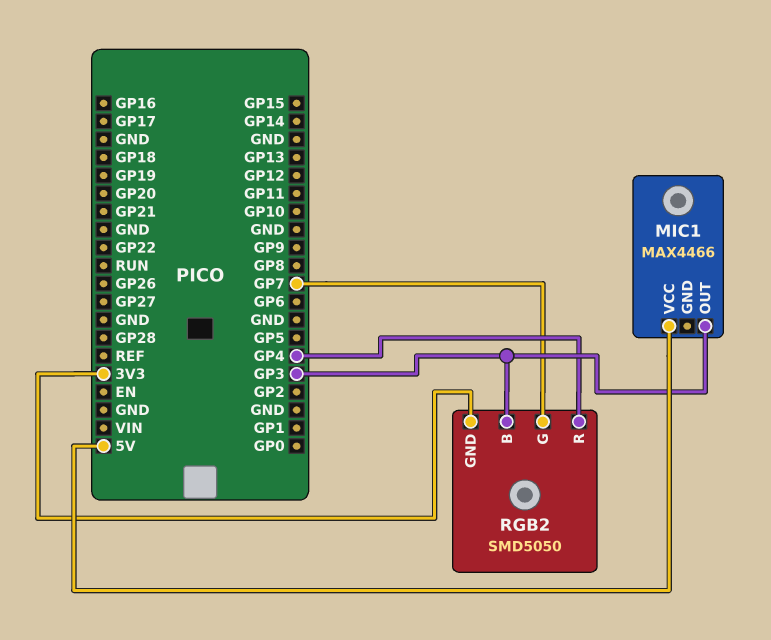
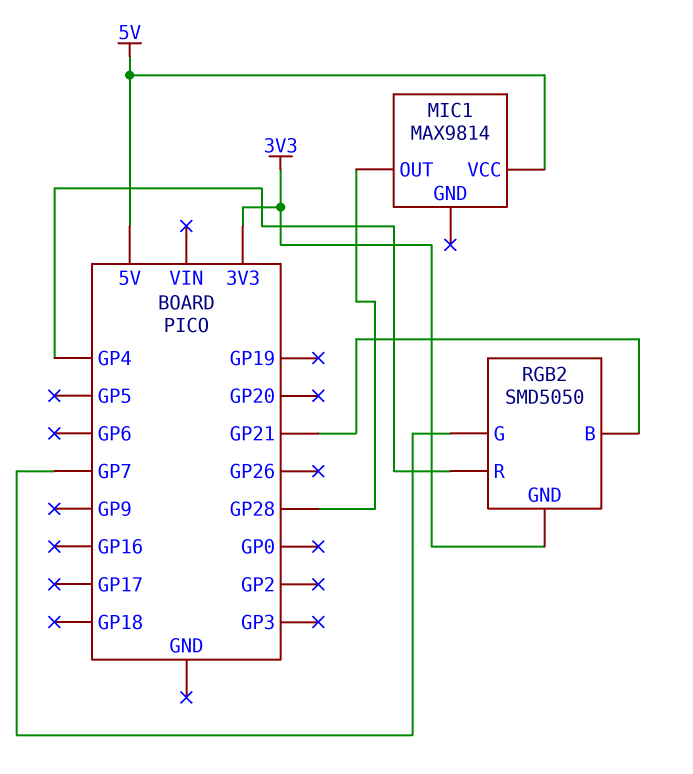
MIC1: MAX4466 -> MAX9814
MIC1 pin OUT: GP3 -> GP28
RGB2 pin B: GP3 -> GP21

